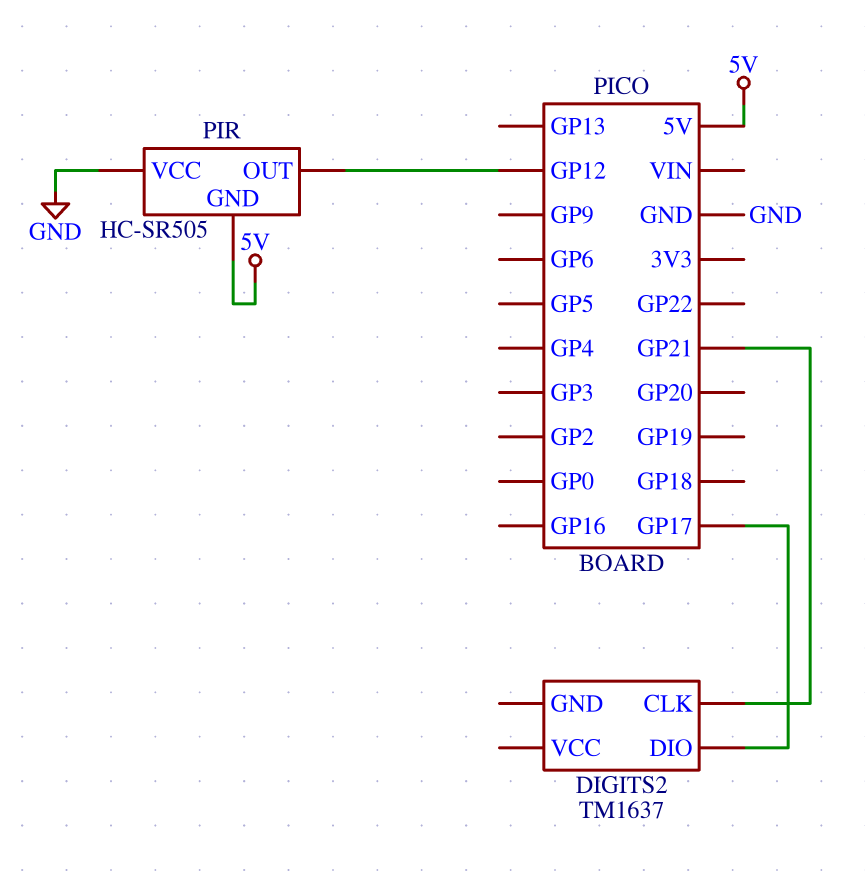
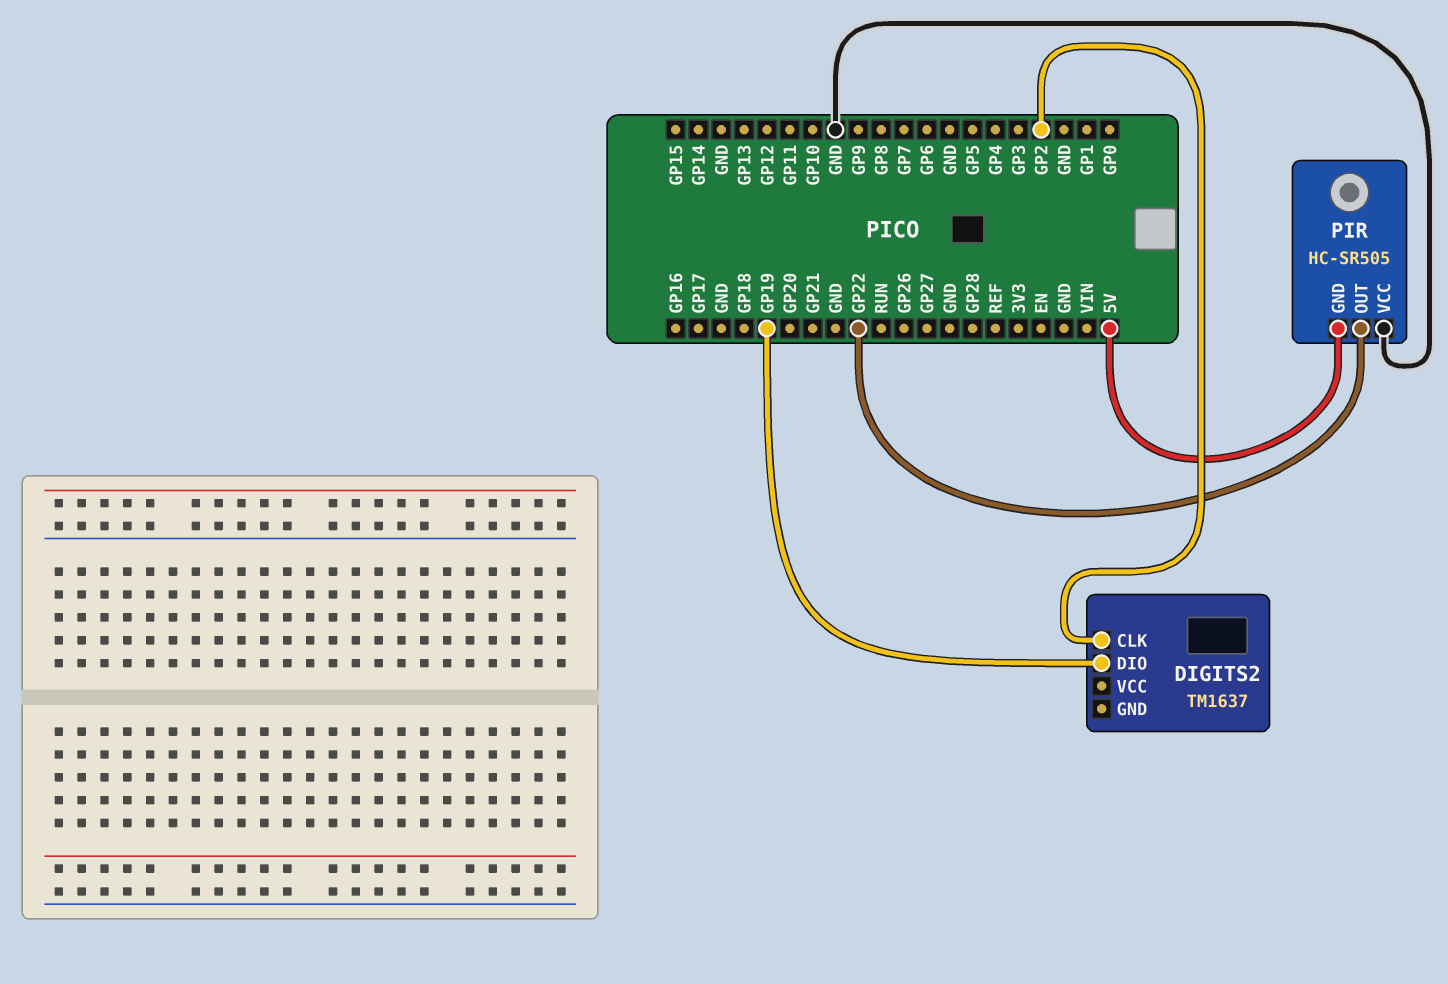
DIGITS2 pin CLK: GP21 -> GP2
DIGITS2 pin DIO: GP17 -> GP19
PIR pin OUT: GP12 -> GP22

